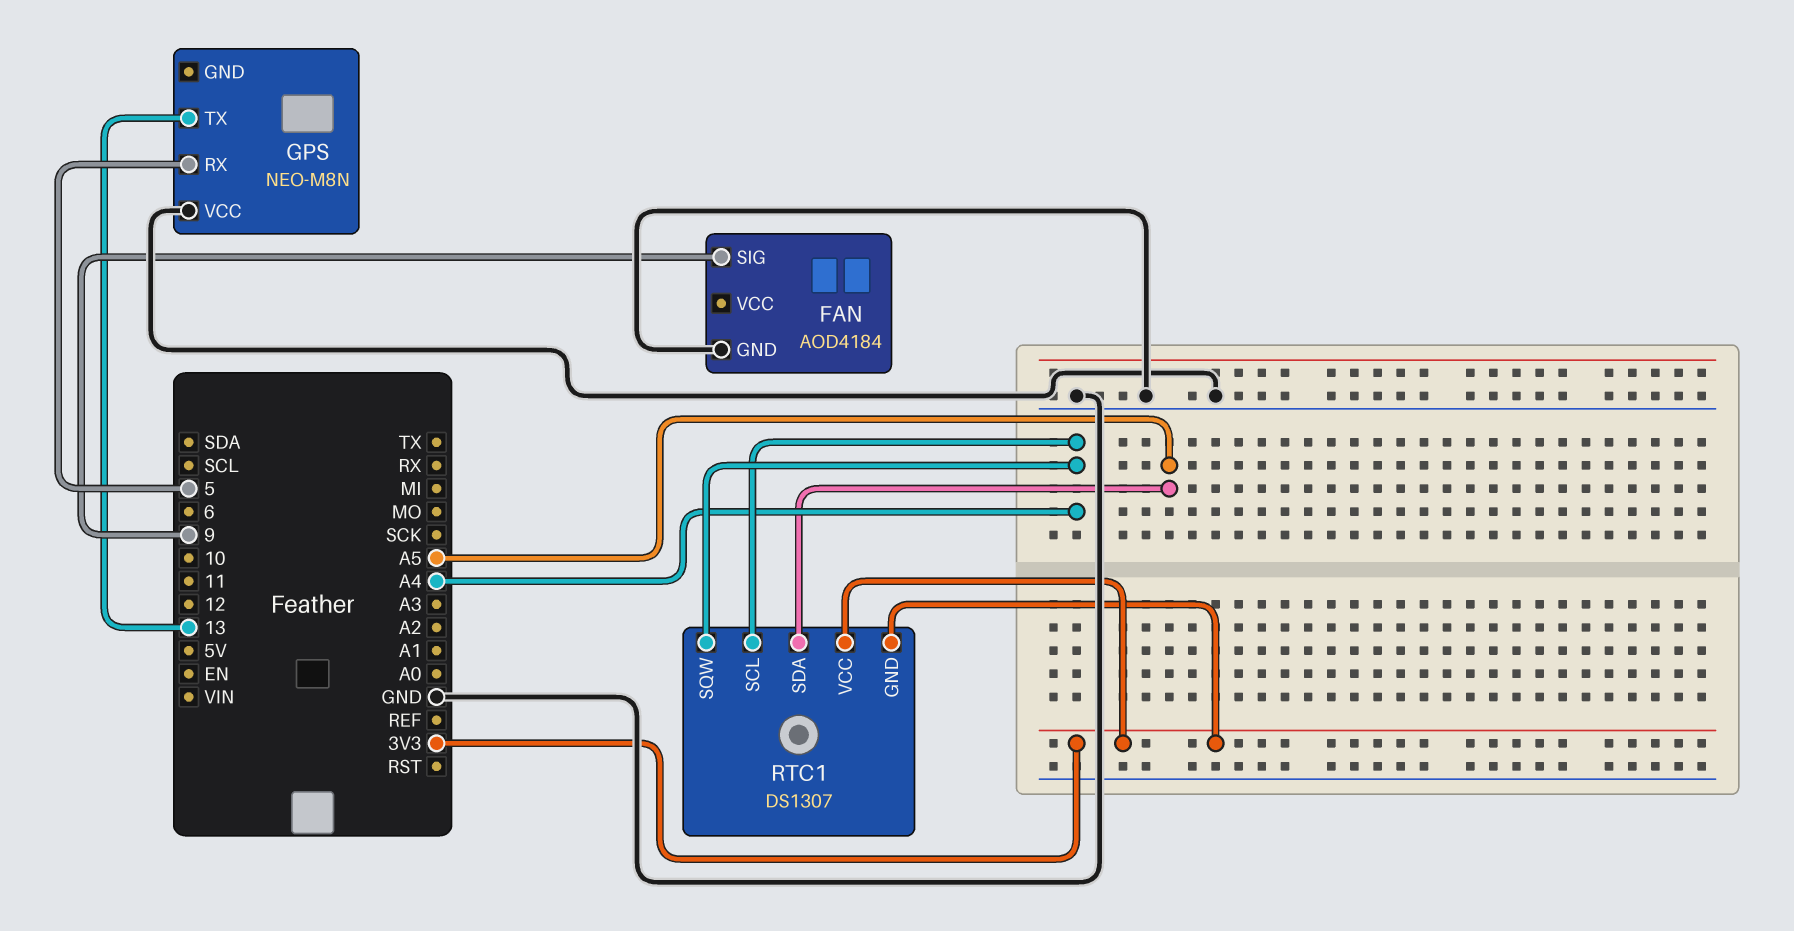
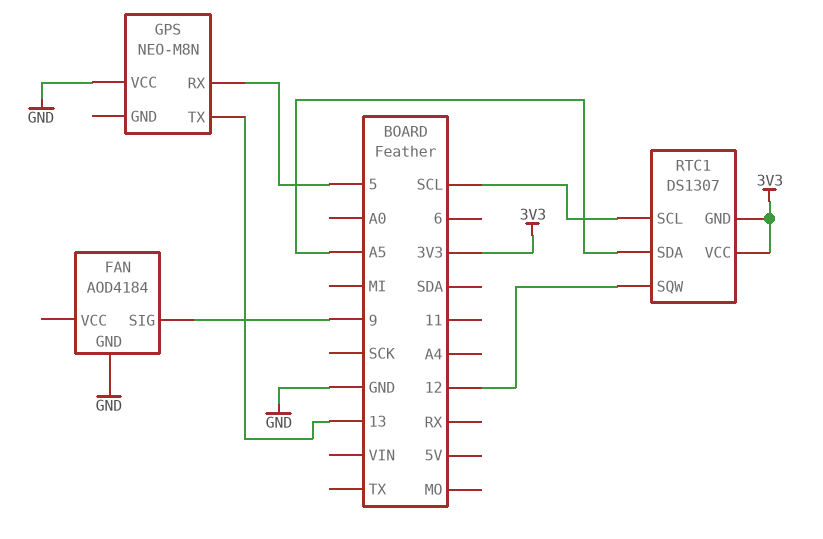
RTC1 pin SCL: A4 -> SCL
RTC1 pin SQW: A4 -> 12

